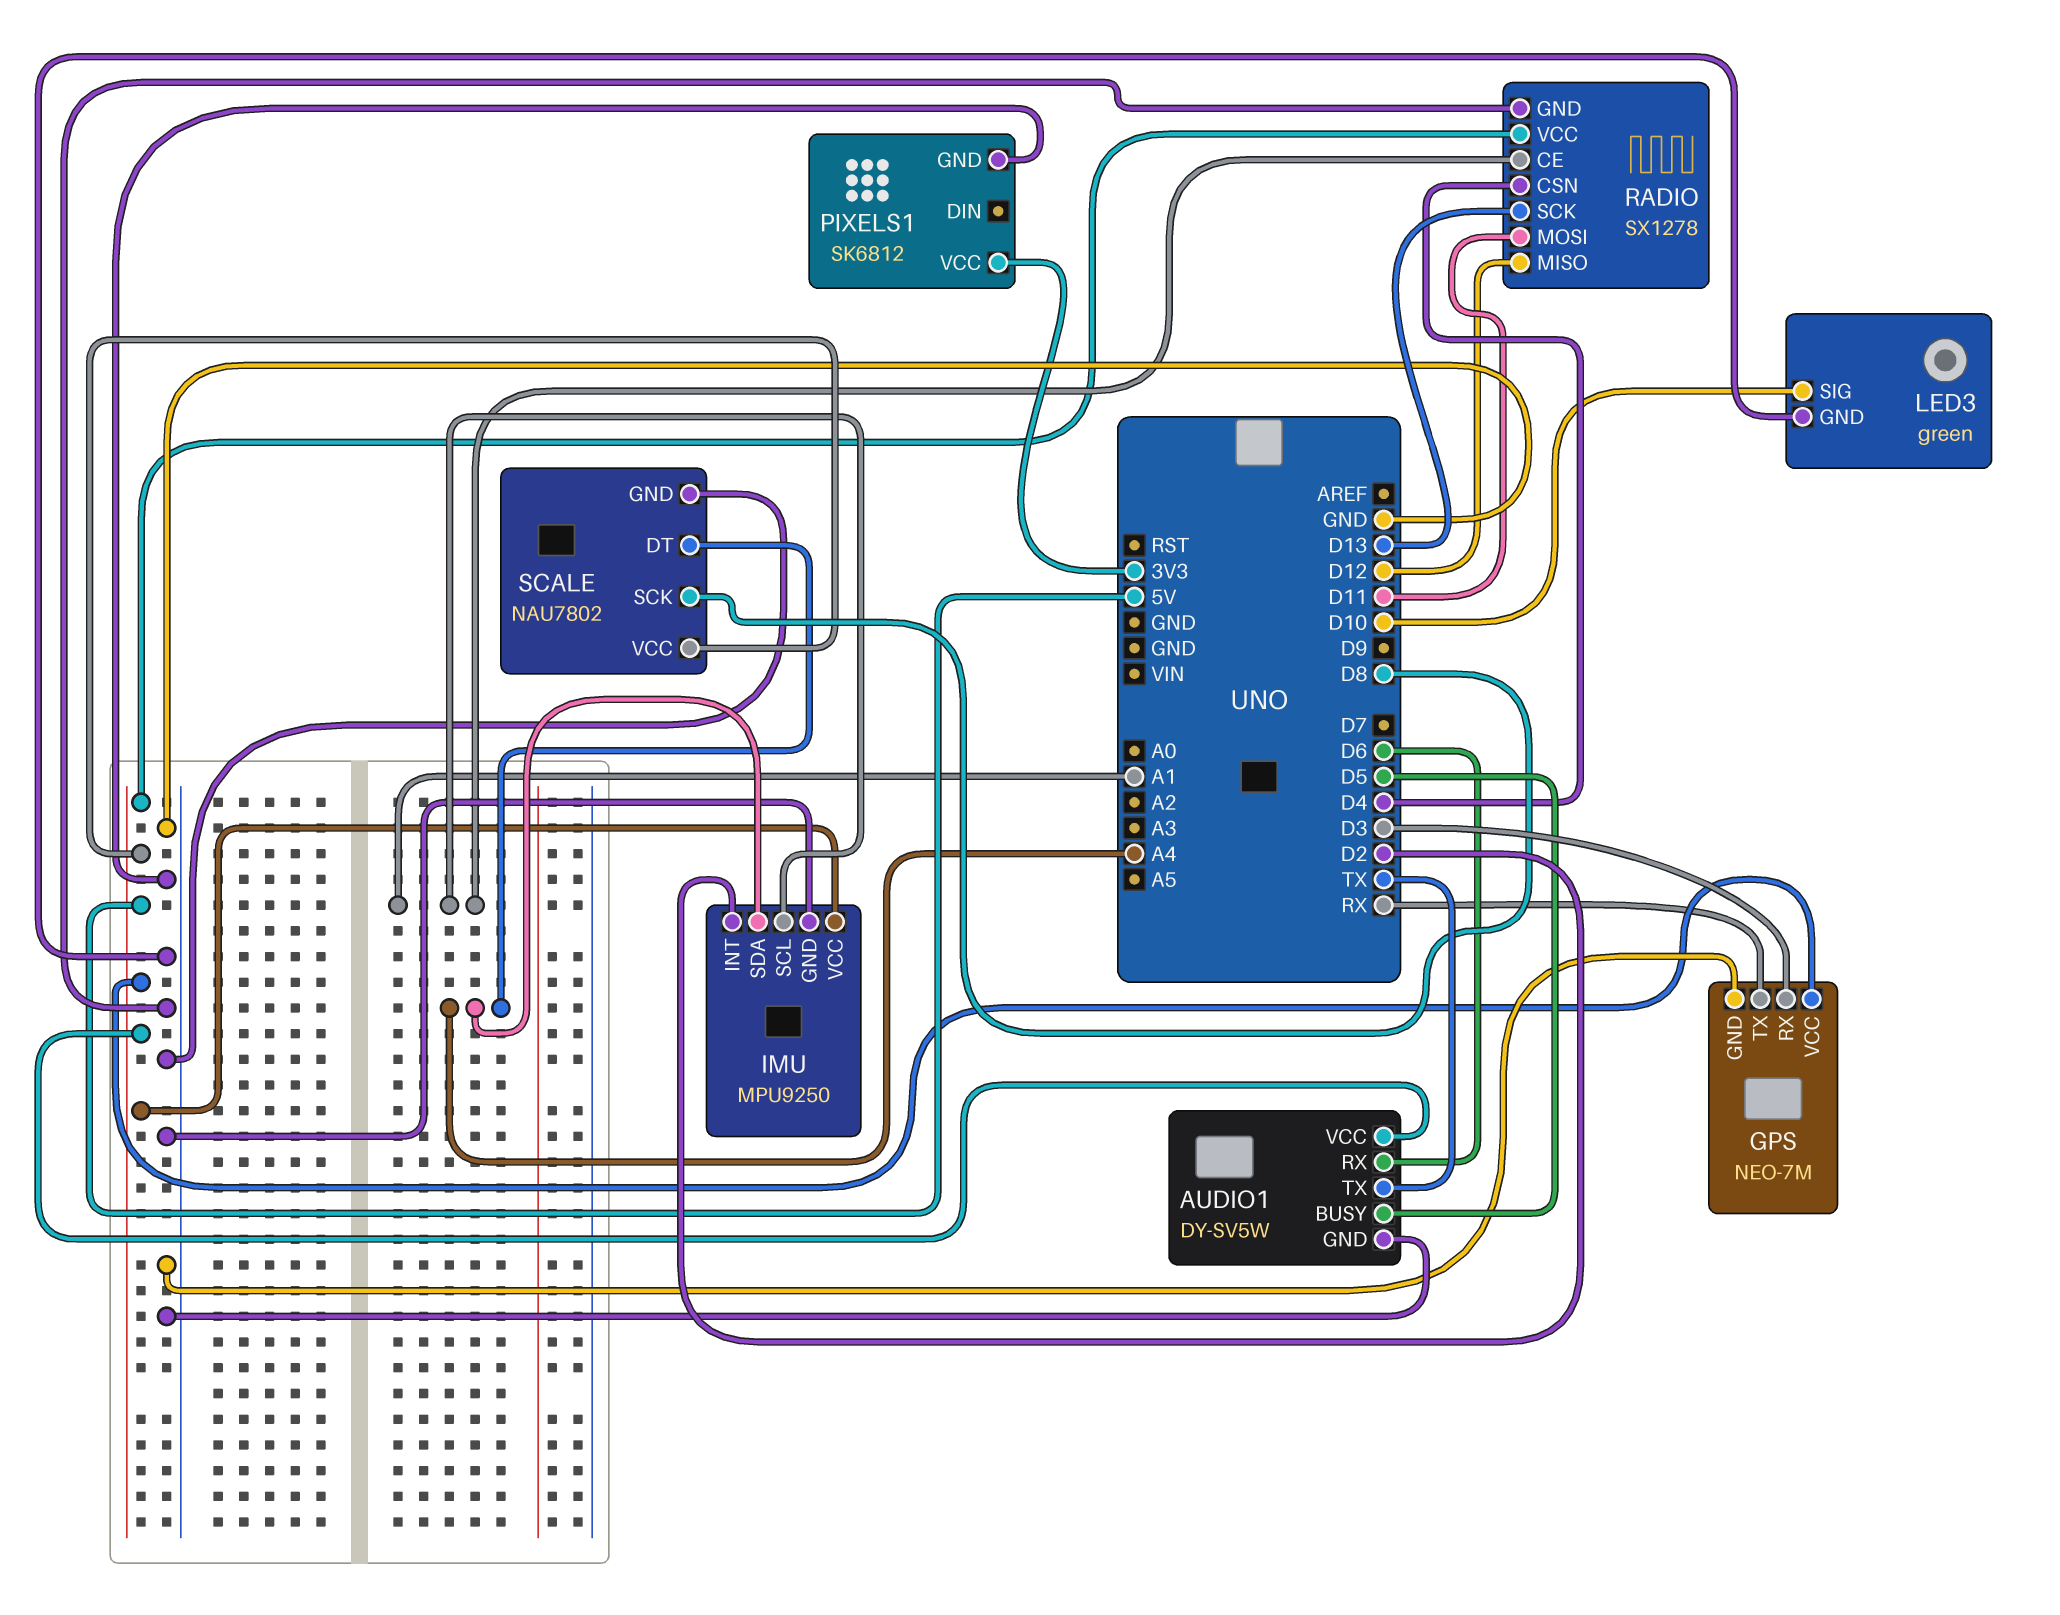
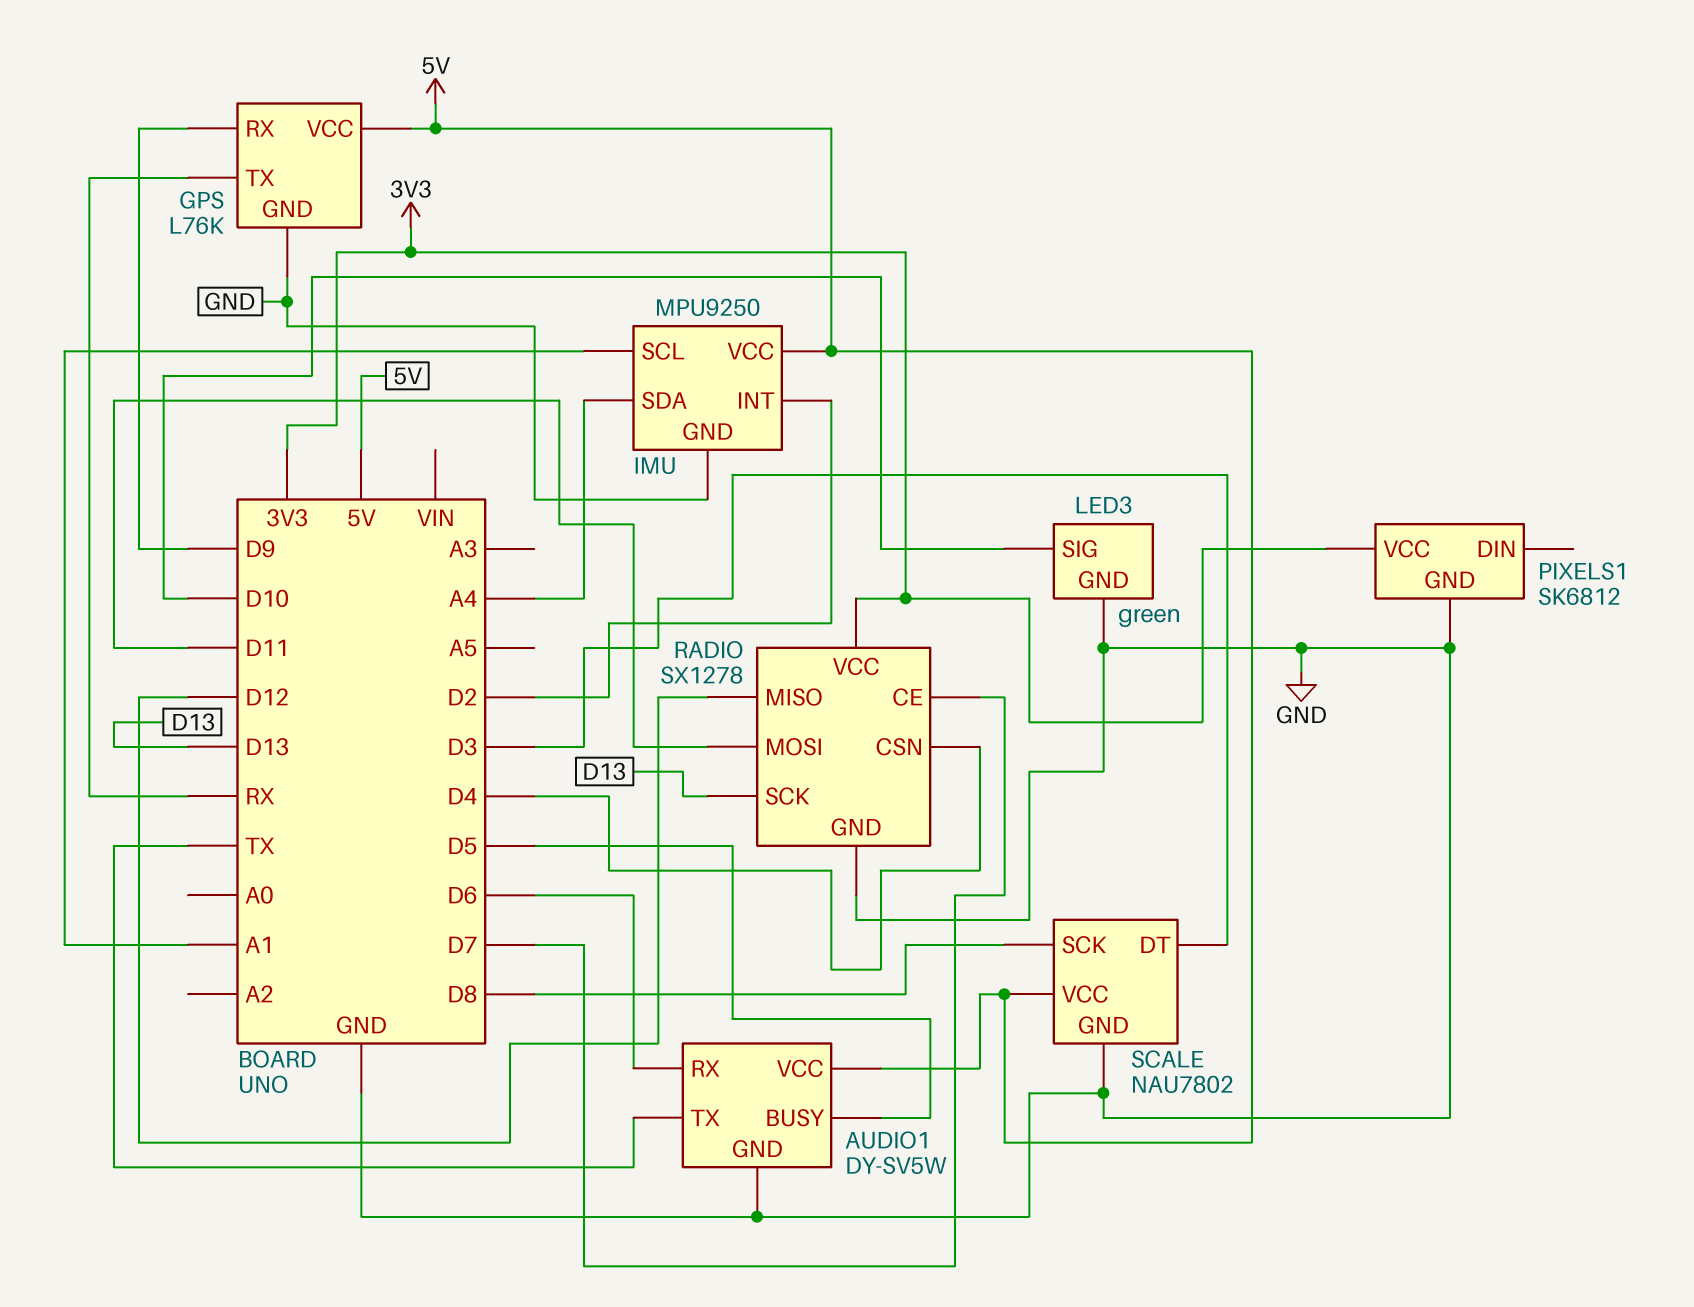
GPS: NEO-7M -> L76K
GPS pin RX: D3 -> D9
RADIO pin CE: A1 -> D7
RADIO pin VCC: 5V -> 3V3
SCALE pin DT: A4 -> D3

